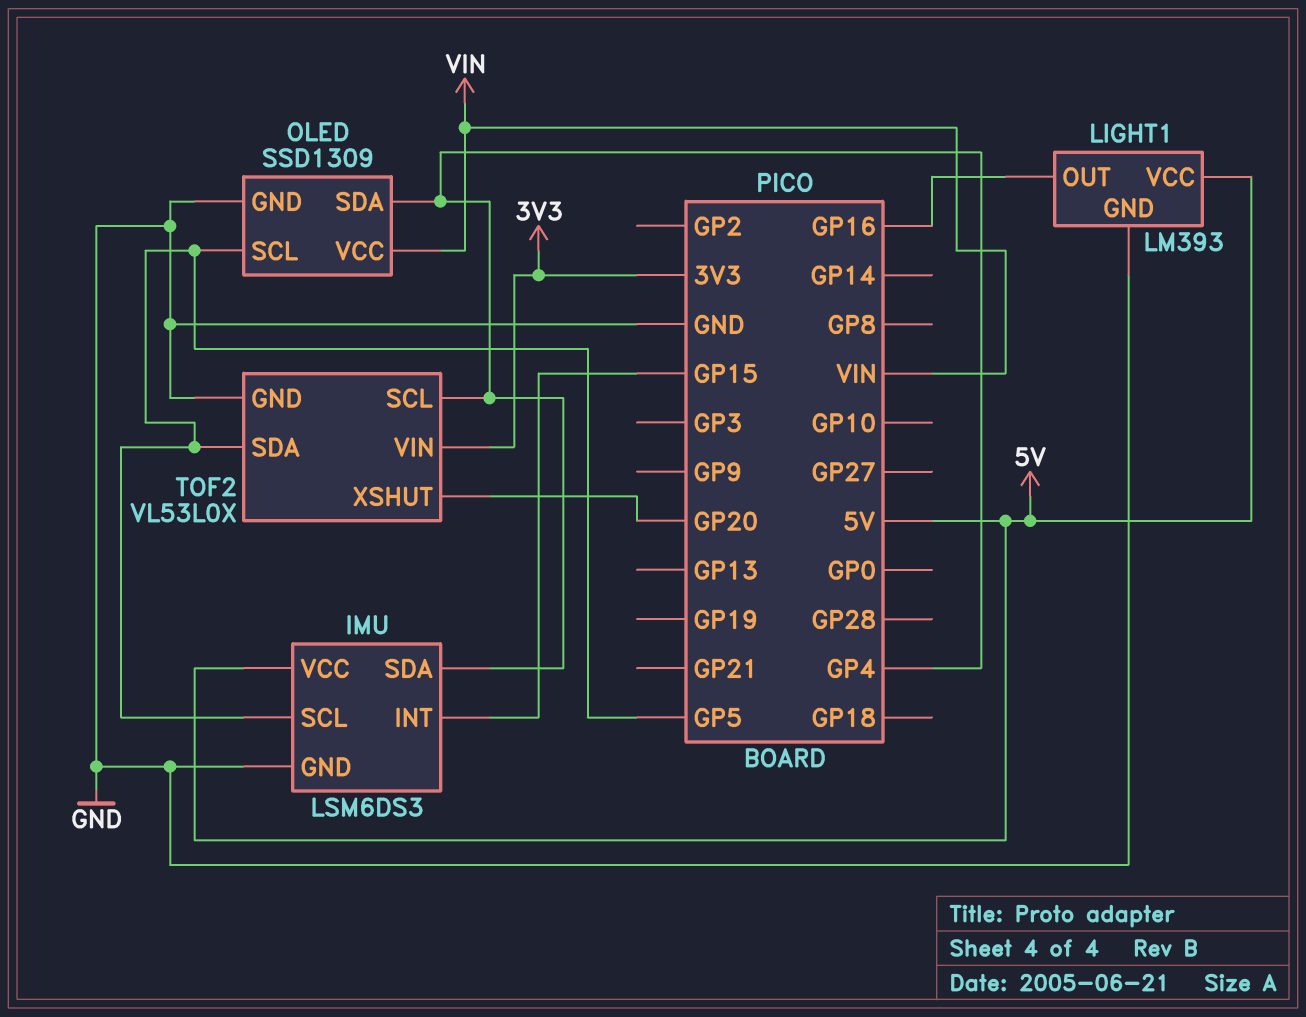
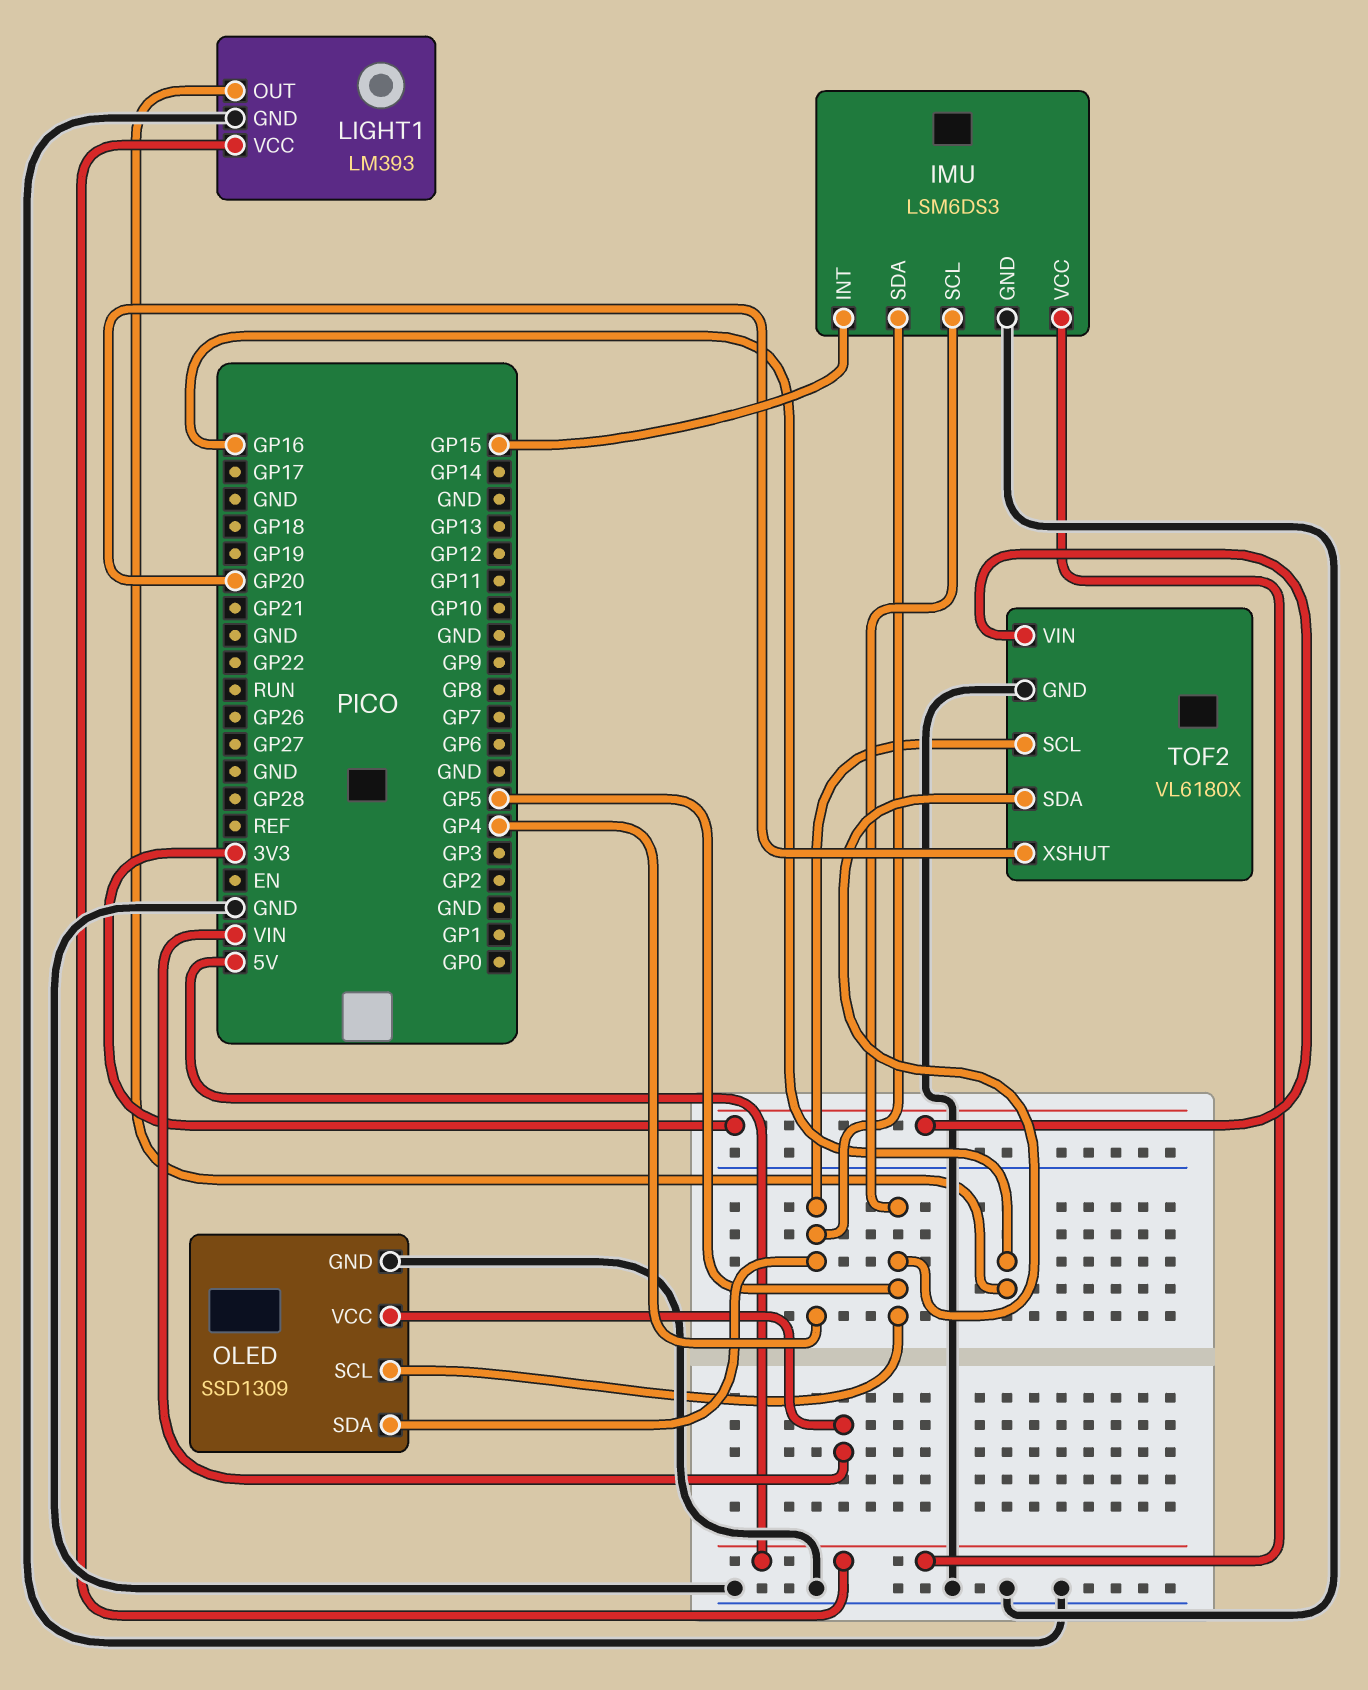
TOF2: VL53L0X -> VL6180X

